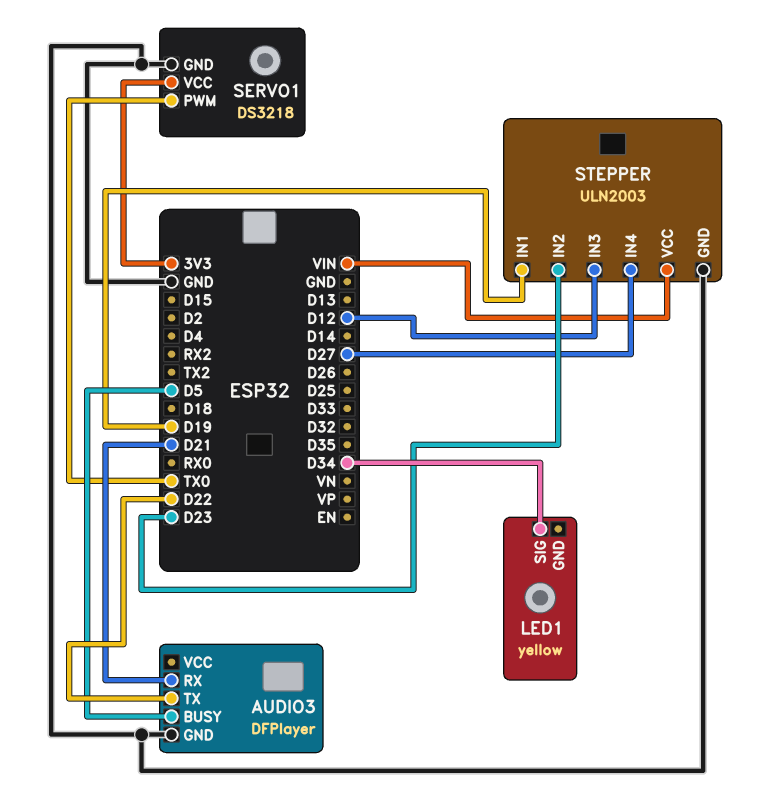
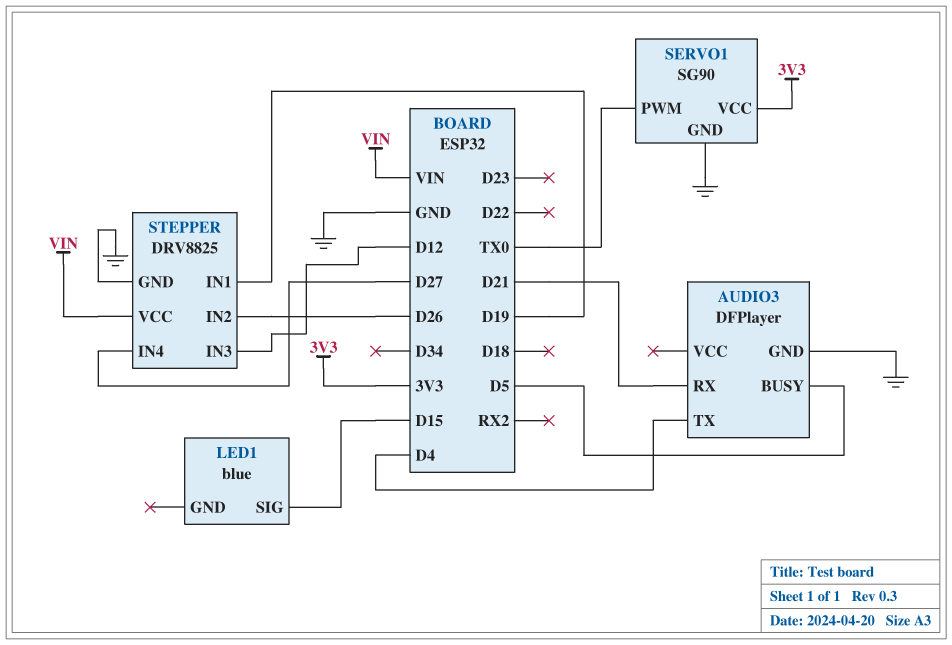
AUDIO3 pin TX: D22 -> D4
LED1: yellow -> blue
LED1 pin SIG: D34 -> D15
SERVO1: DS3218 -> SG90
STEPPER: ULN2003 -> DRV8825
STEPPER pin IN2: D23 -> D26

